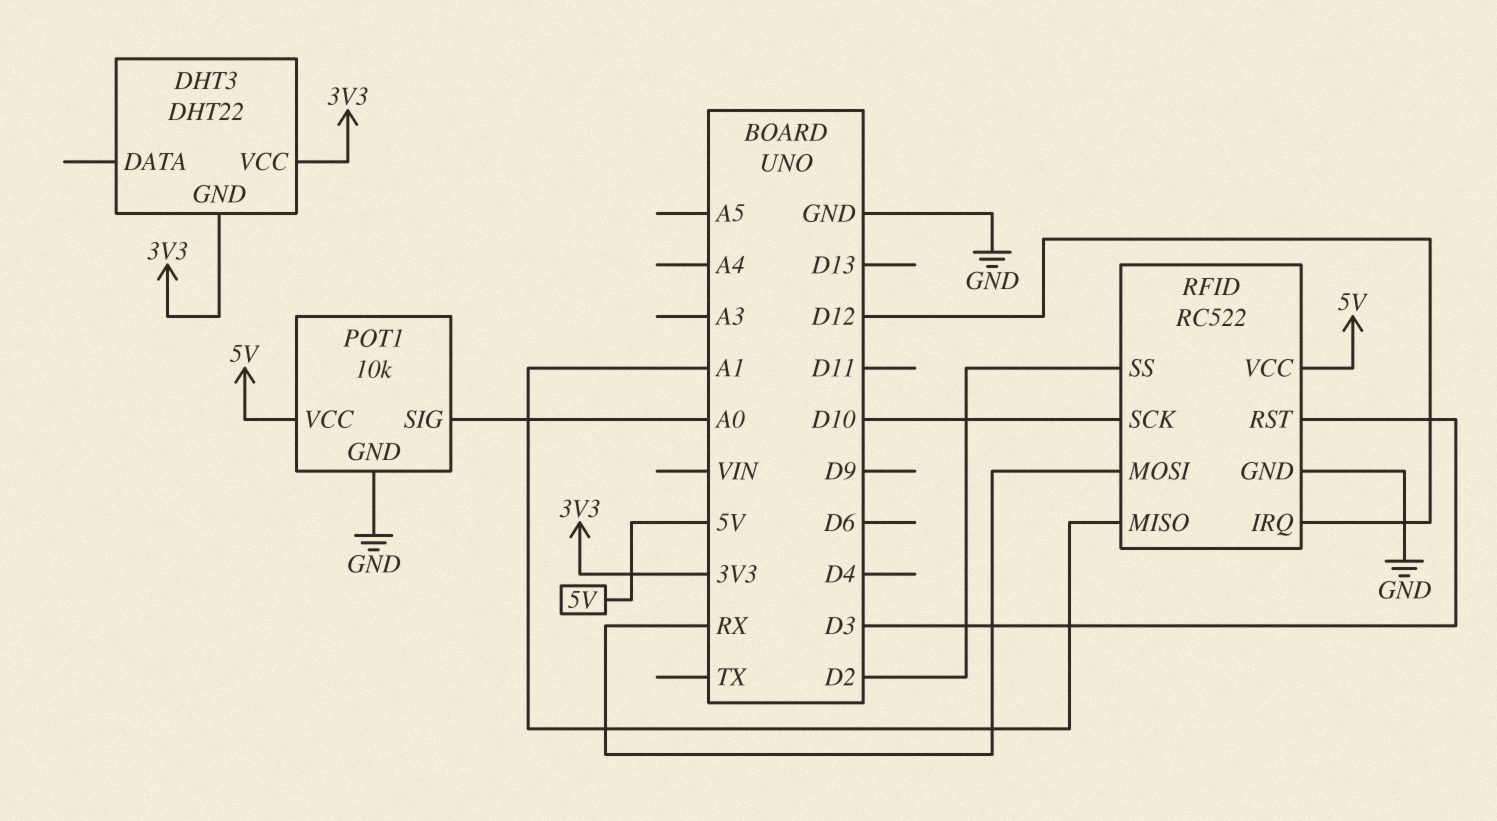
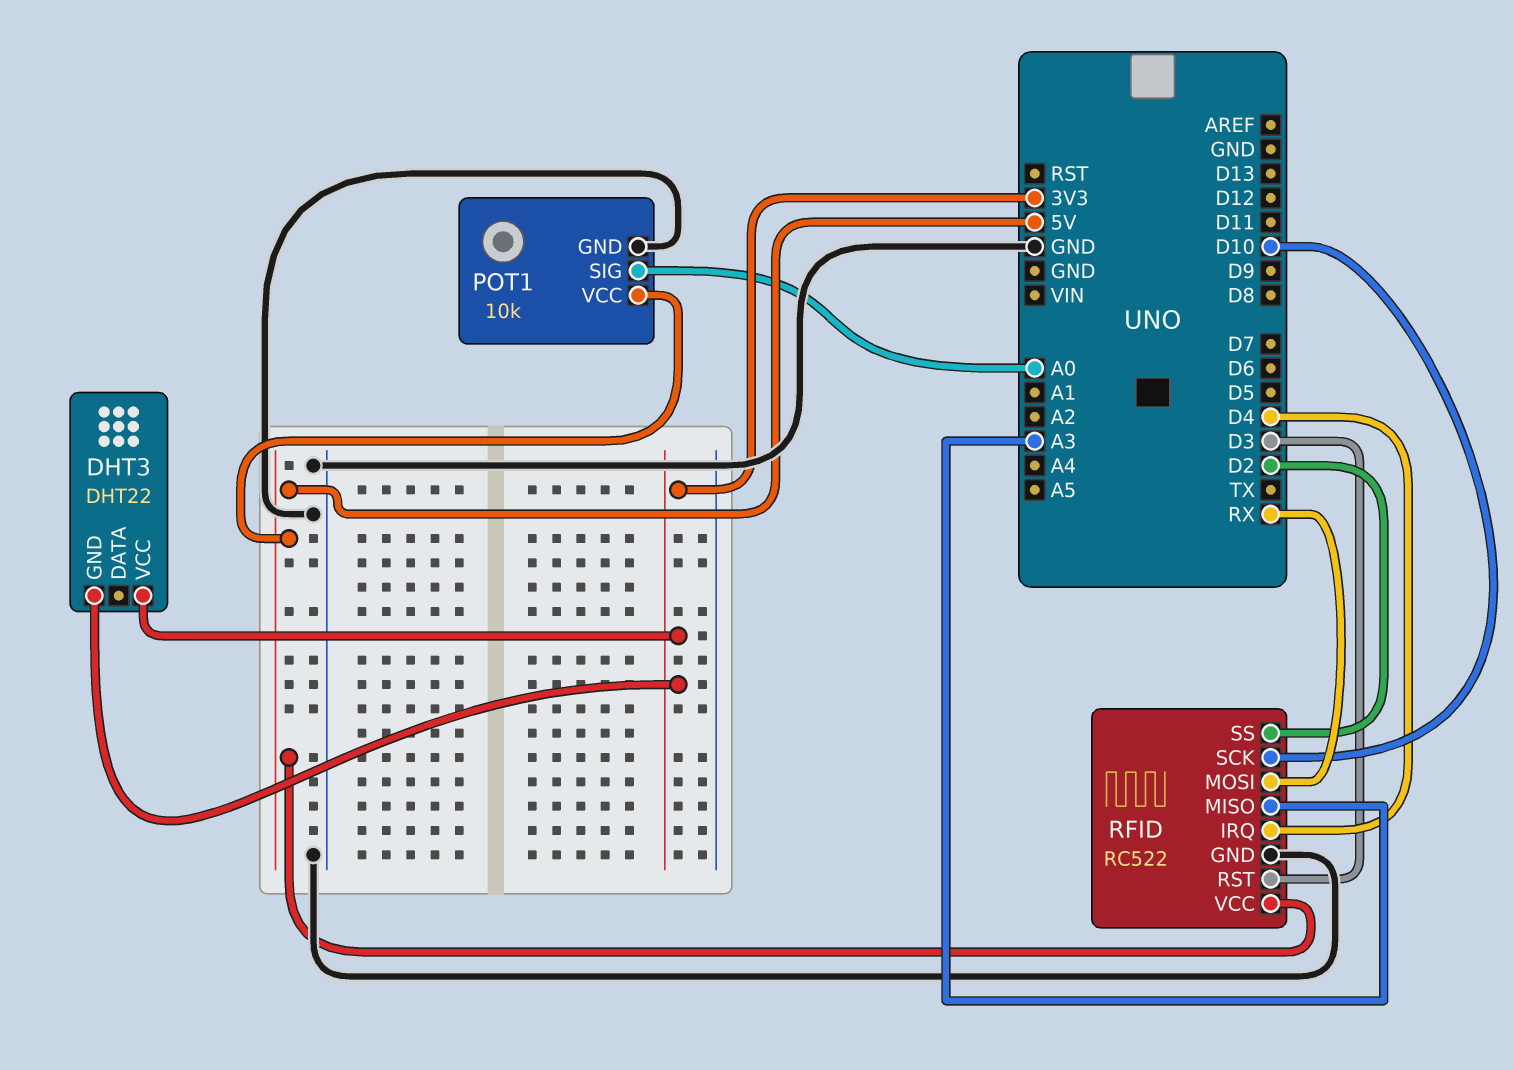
RFID pin IRQ: D12 -> D4
RFID pin MISO: A1 -> A3

